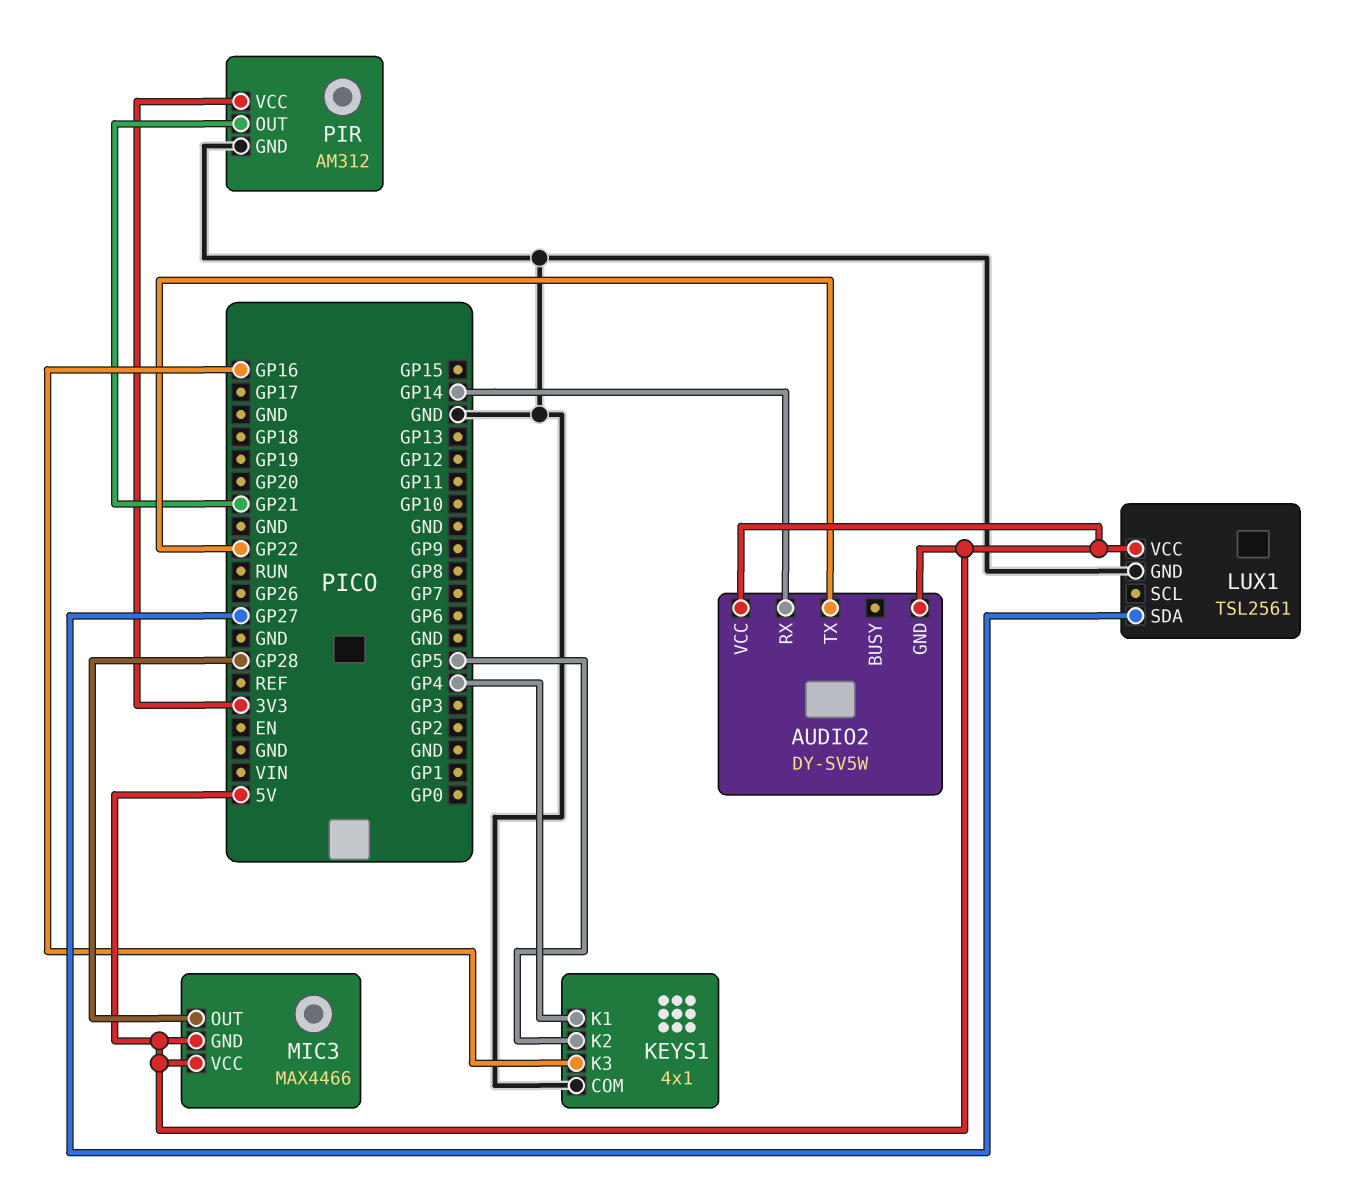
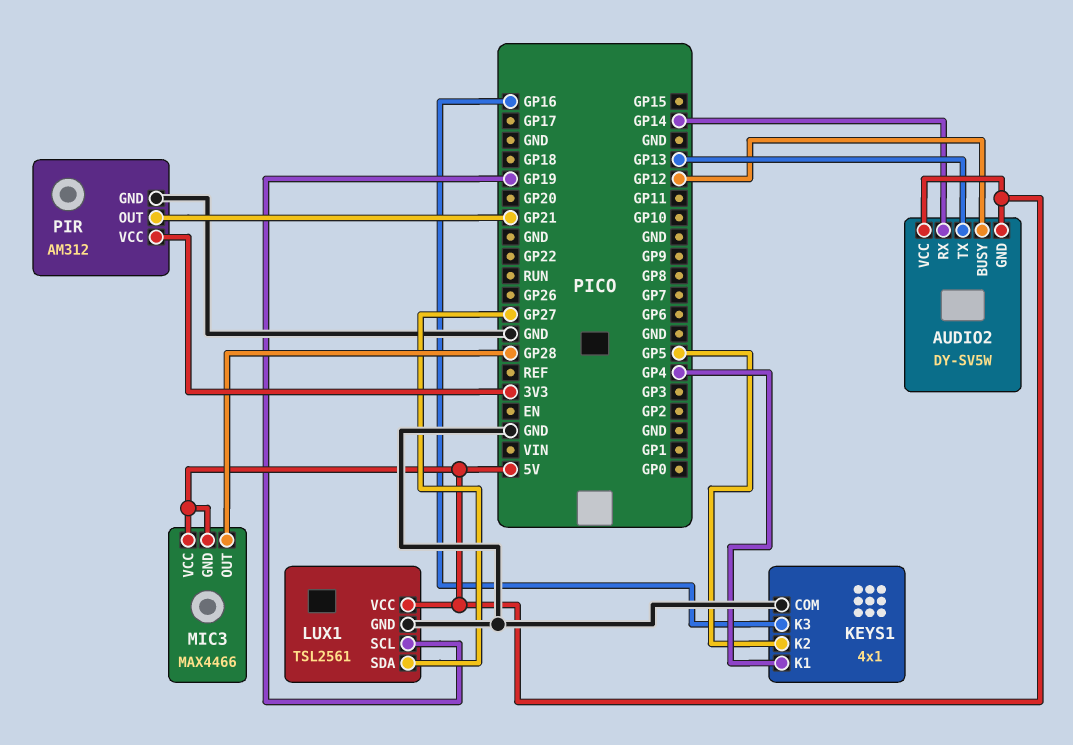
AUDIO2 pin BUSY: none -> GP12
AUDIO2 pin TX: GP22 -> GP13
LUX1 pin SCL: none -> GP19

